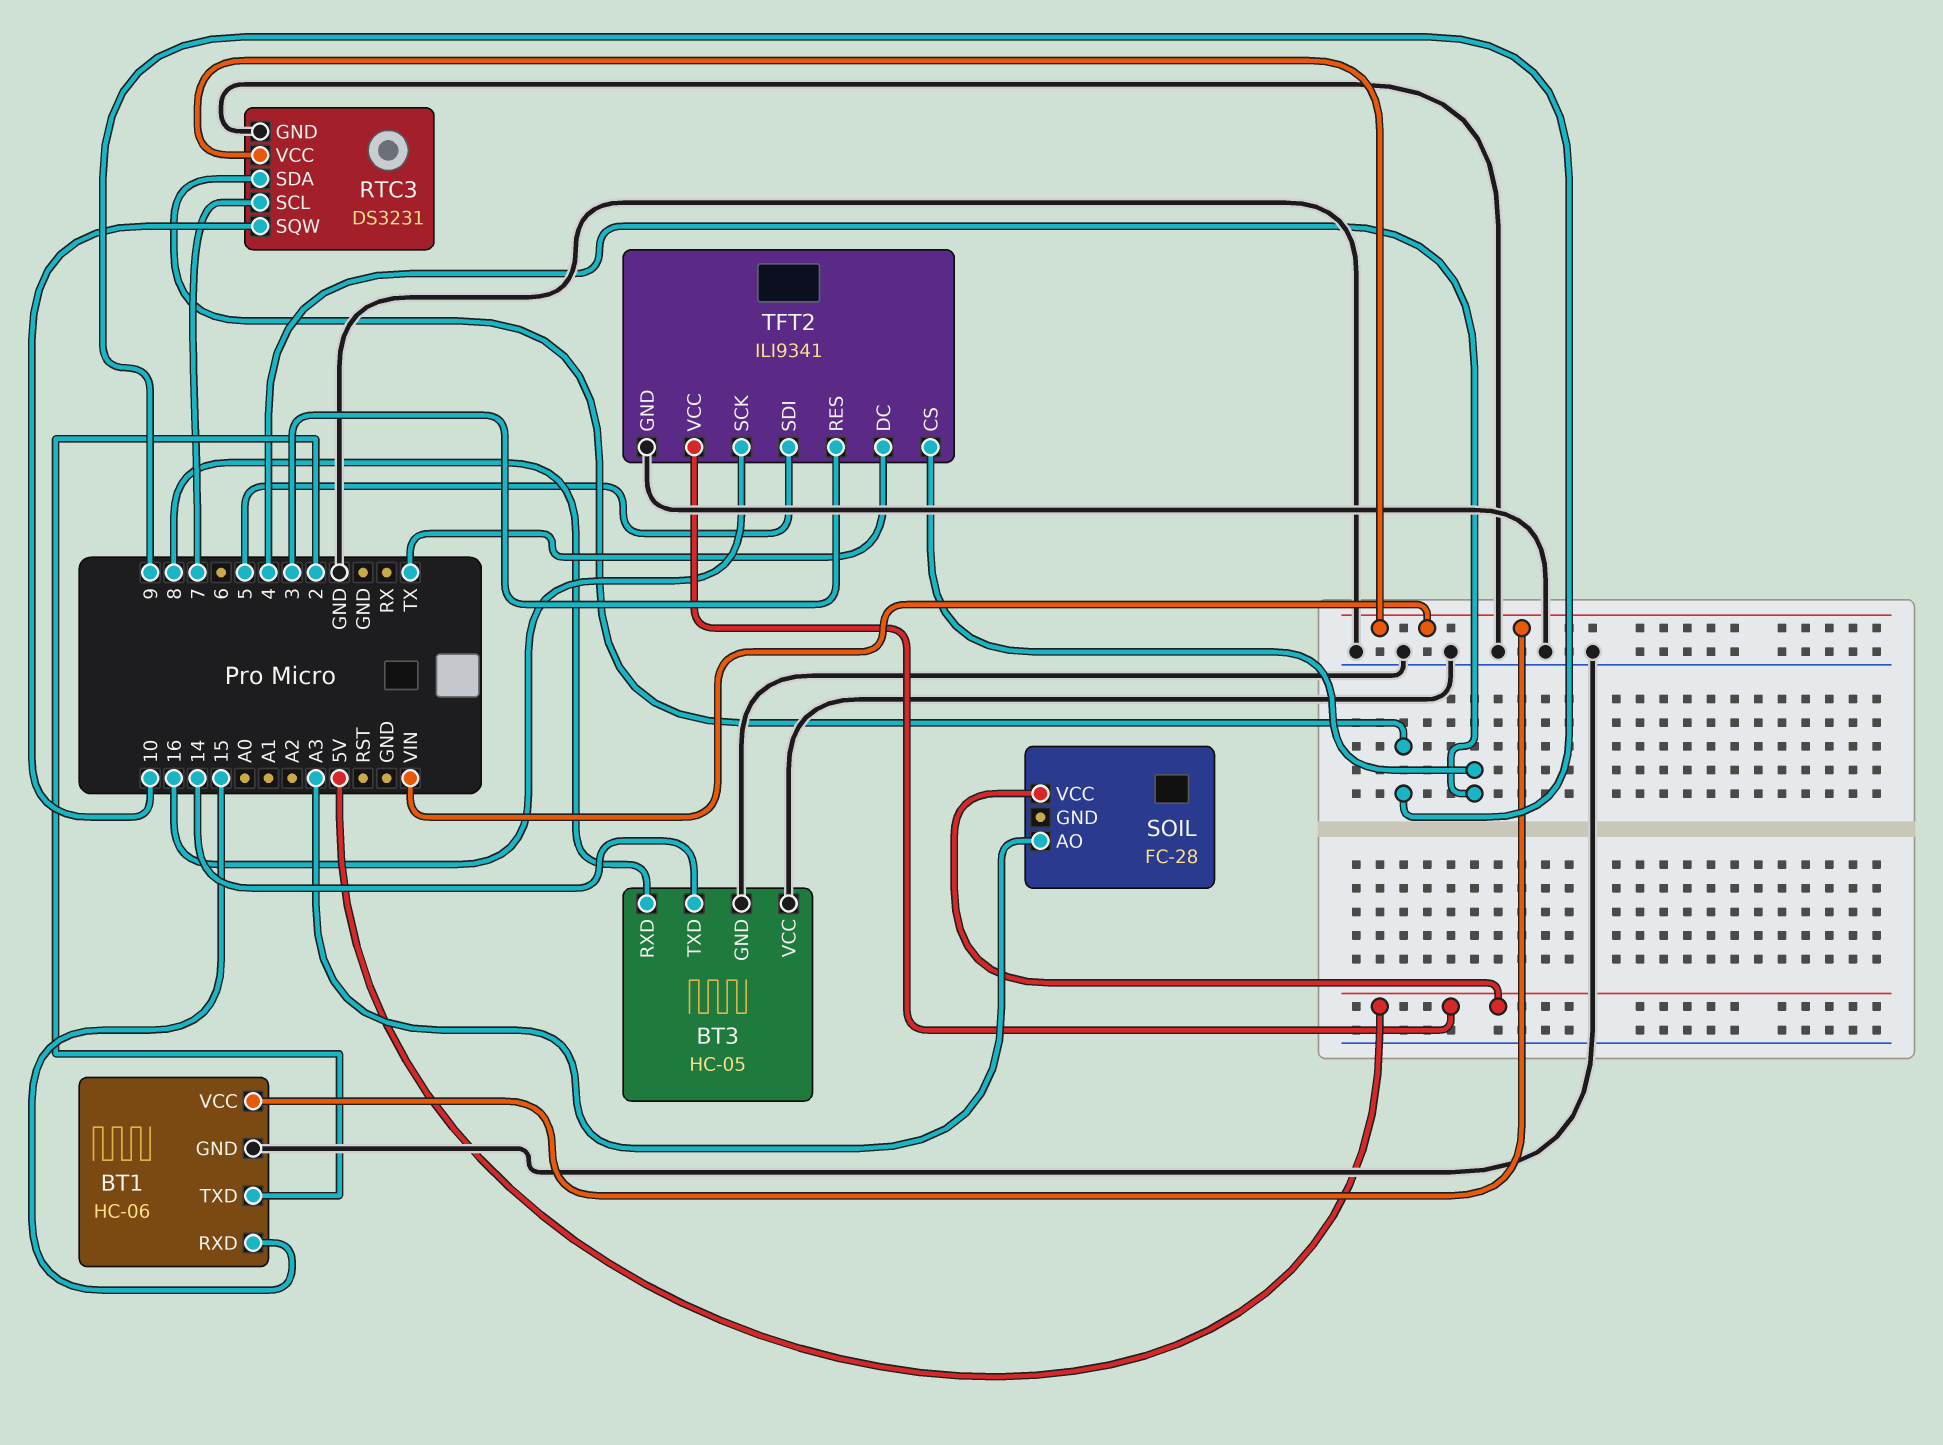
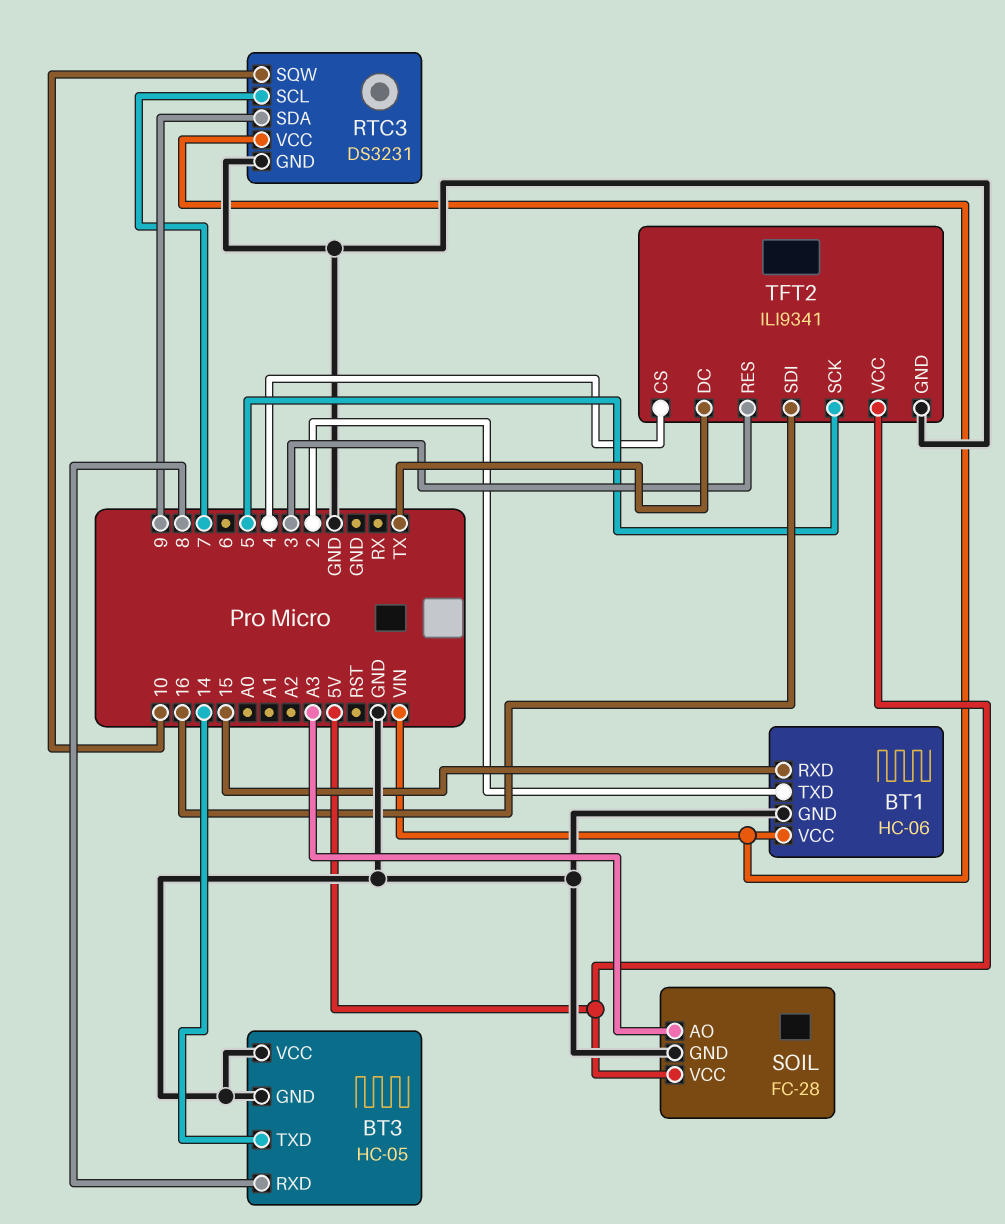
SOIL pin GND: none -> GND
TFT2 pin SCK: 16 -> 5
TFT2 pin SDI: 5 -> 16

